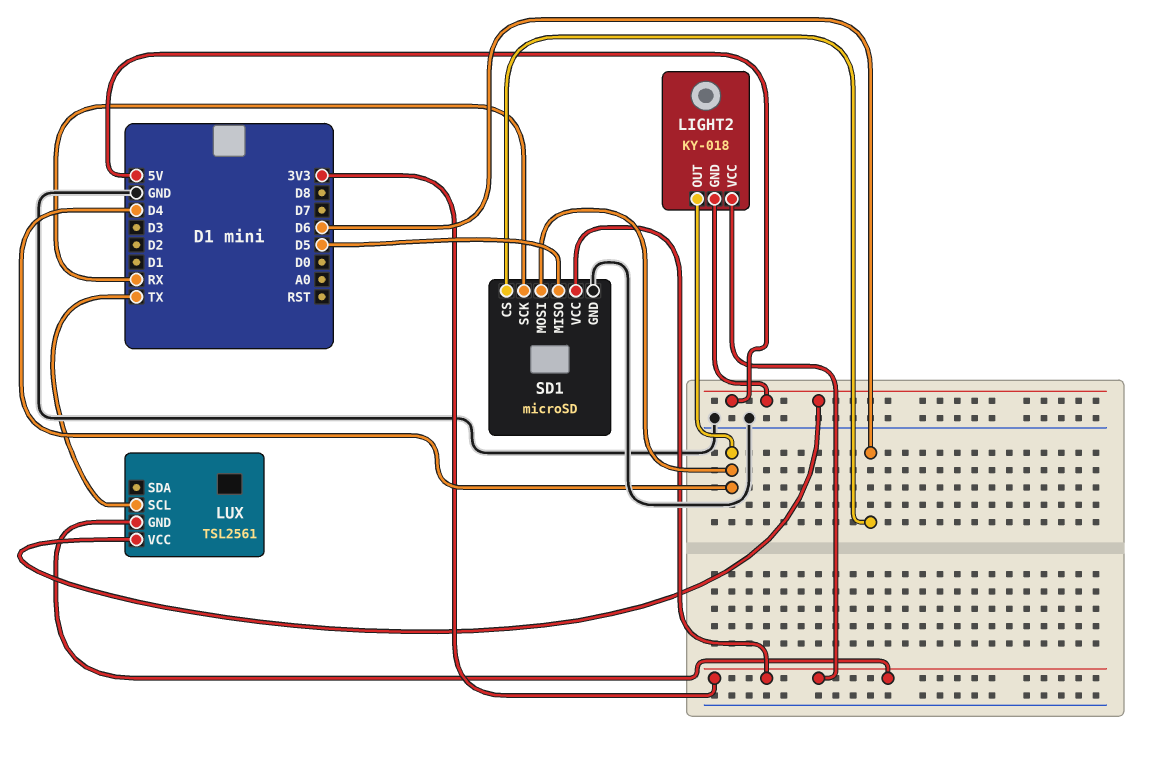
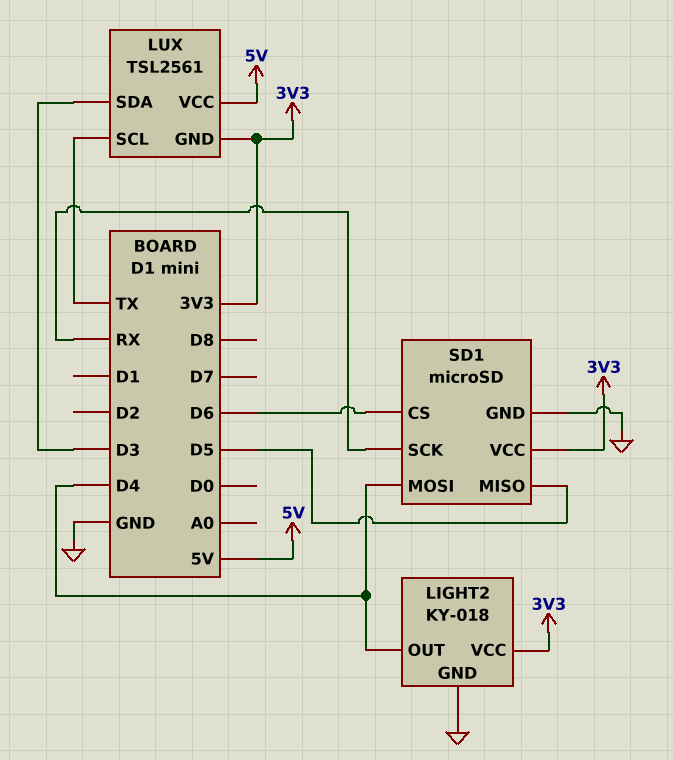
LIGHT2 pin GND: 5V -> GND
LUX pin SDA: none -> D3

